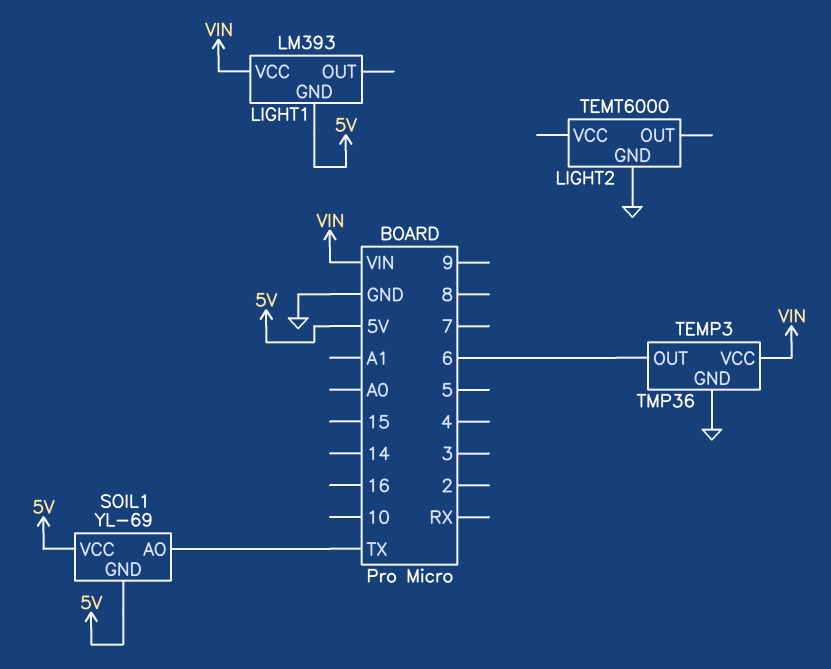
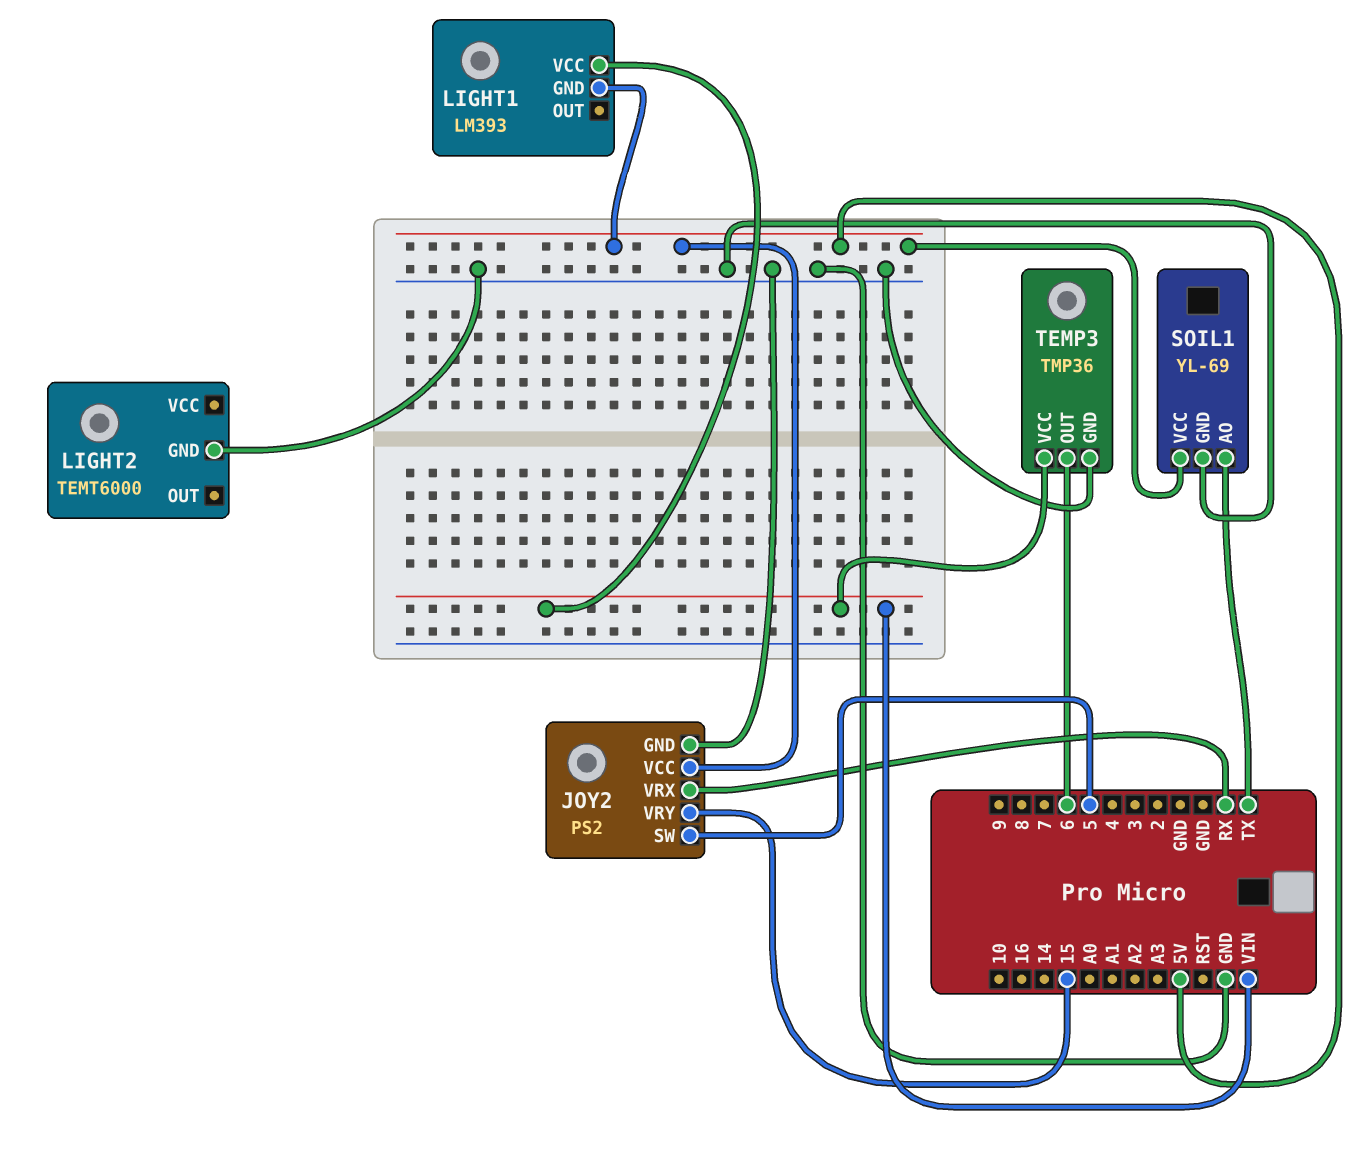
JOY2: none -> PS2
JOY2 pin GND: none -> GND
JOY2 pin SW: none -> 5
JOY2 pin VCC: none -> 5V
JOY2 pin VRX: none -> RX
JOY2 pin VRY: none -> 15
SOIL1 pin GND: 5V -> GND

